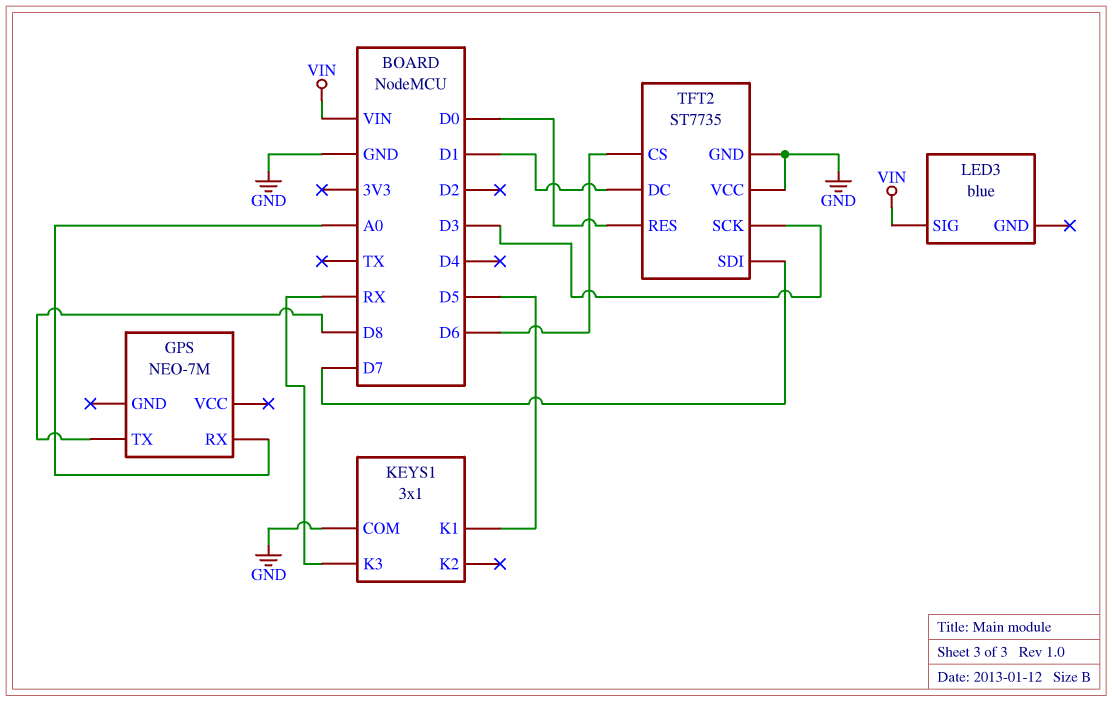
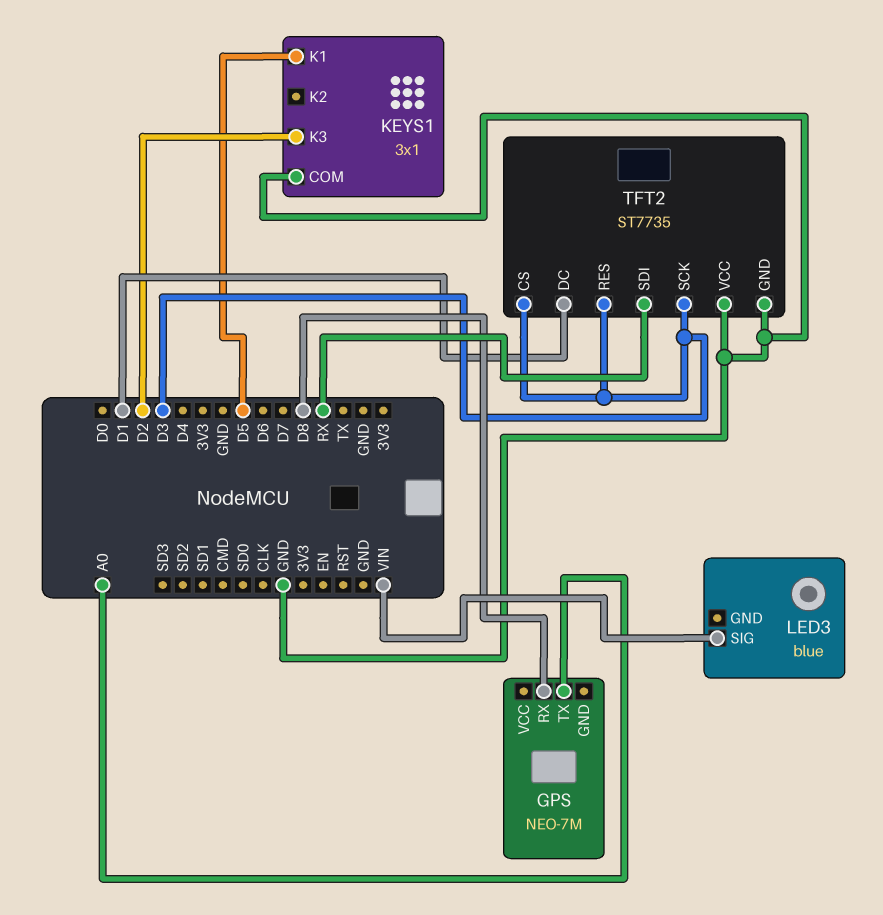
GPS pin RX: A0 -> D8
GPS pin TX: D8 -> A0
KEYS1 pin K3: RX -> D2
TFT2 pin CS: D6 -> D3
TFT2 pin RES: D0 -> D3
TFT2 pin SDI: D7 -> RX

